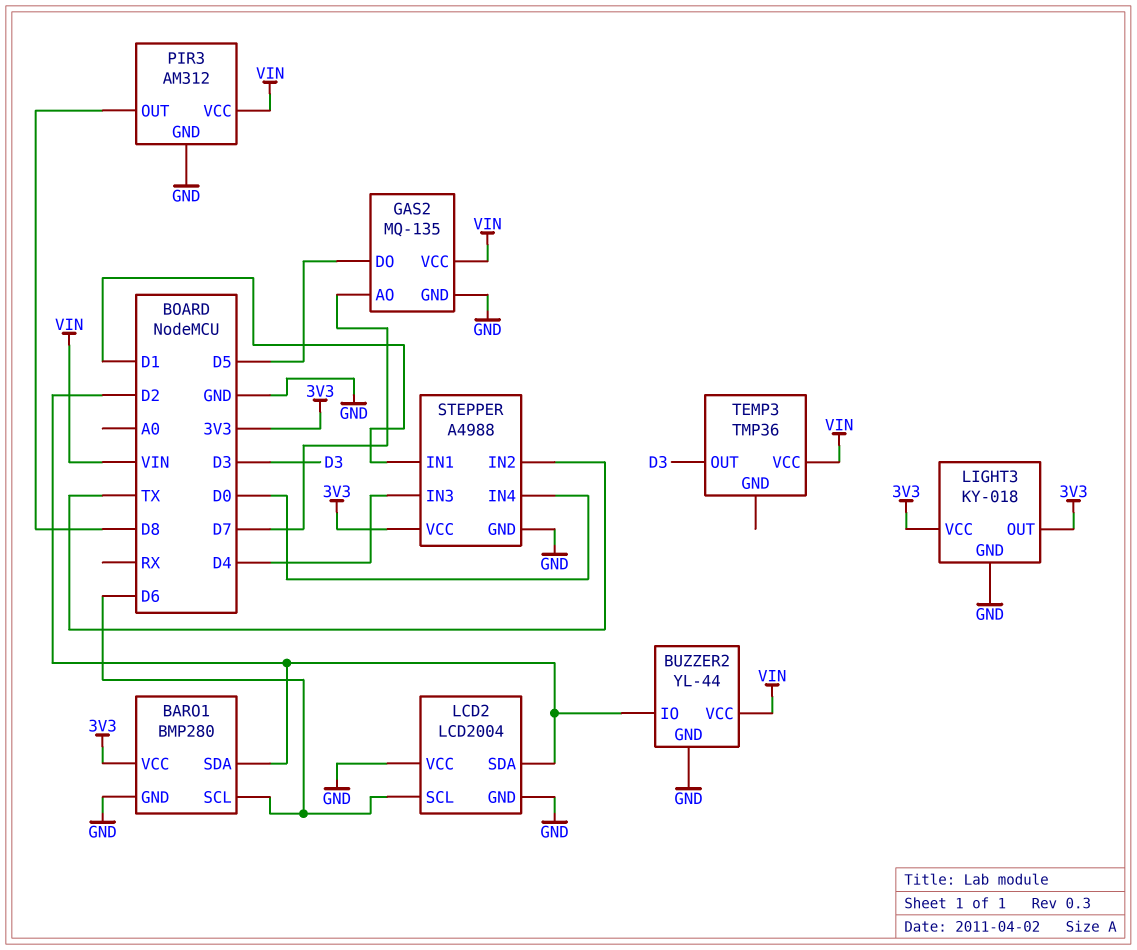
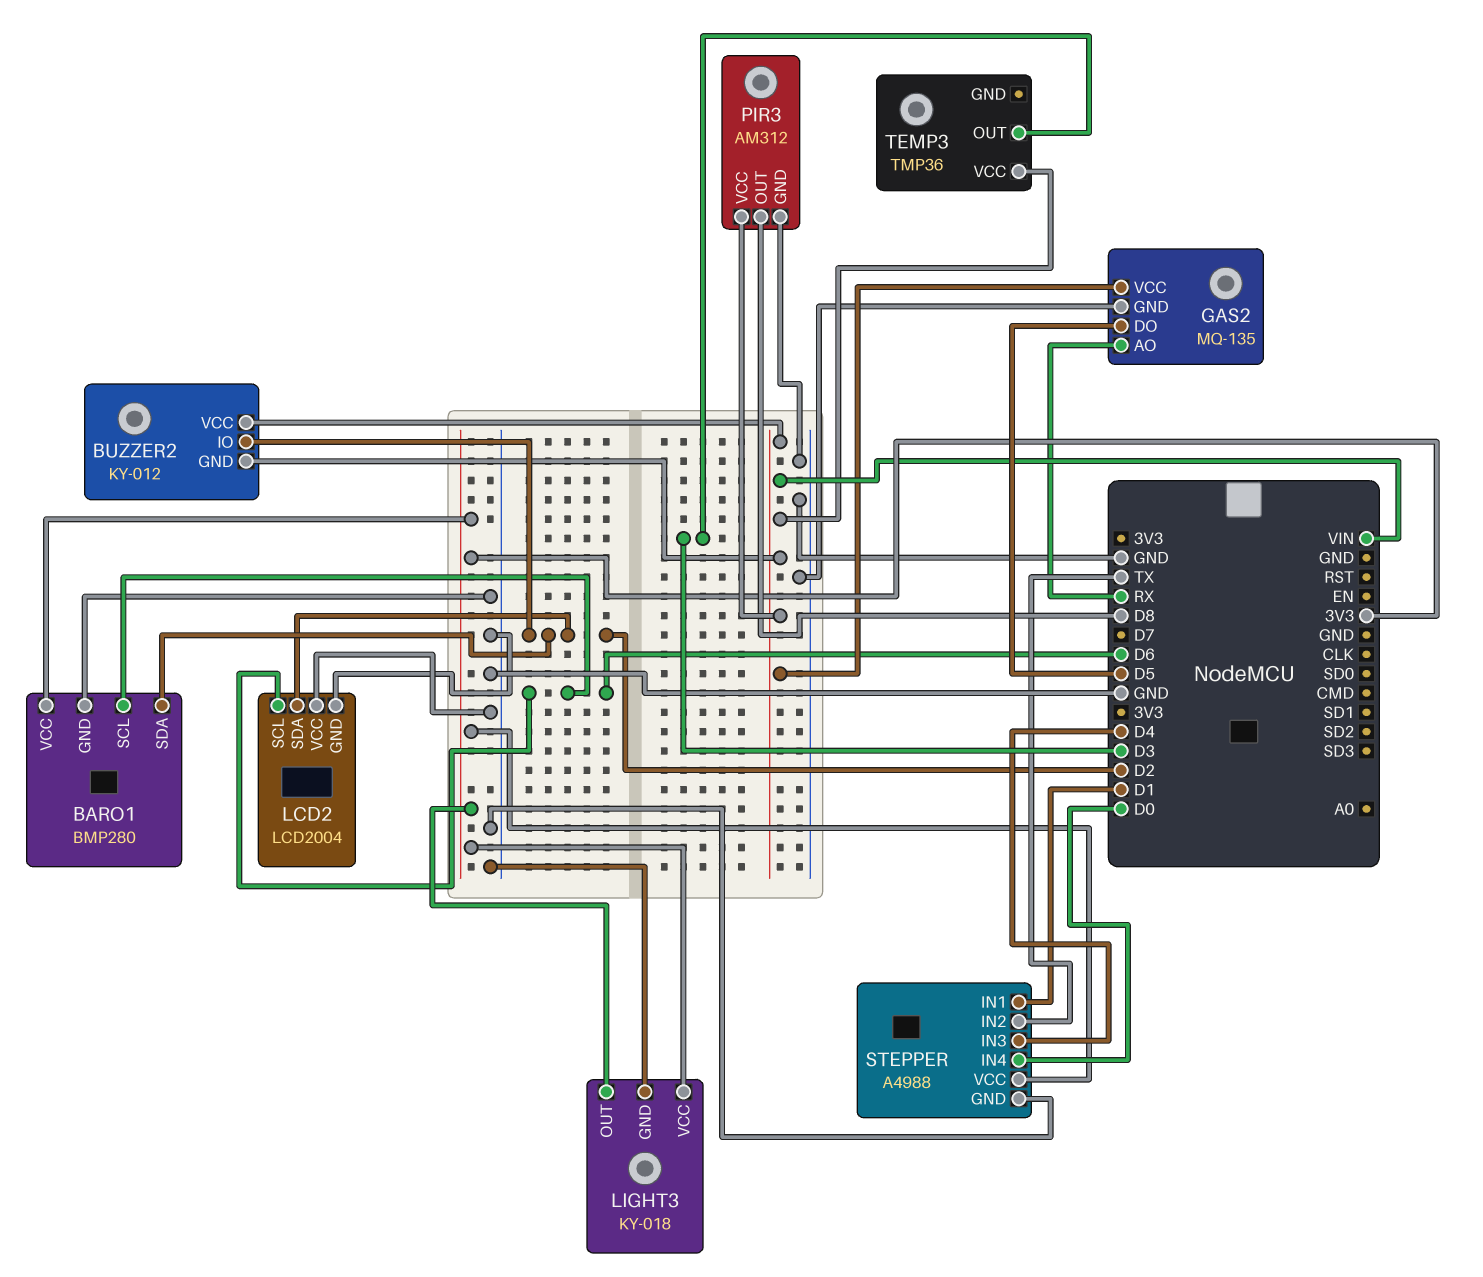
BUZZER2: YL-44 -> KY-012
BUZZER2 pin GND: GND -> VIN
GAS2 pin AO: D7 -> RX

